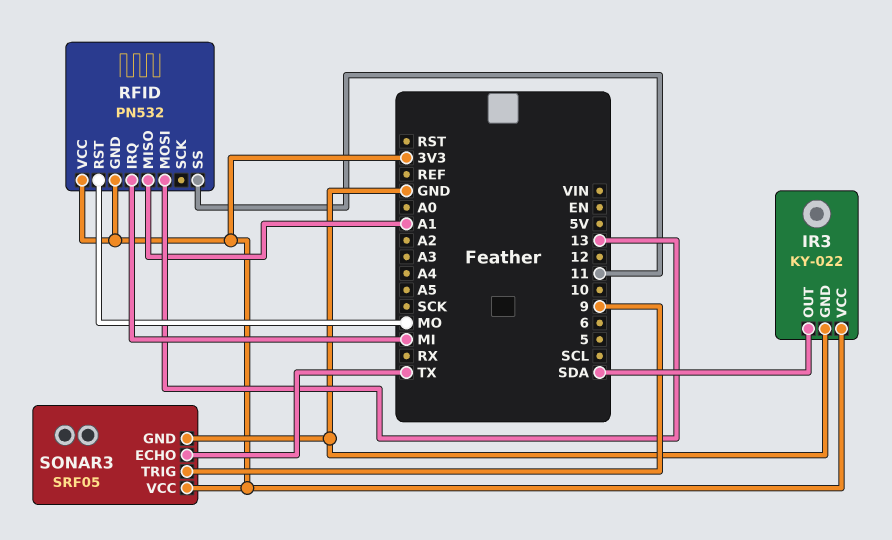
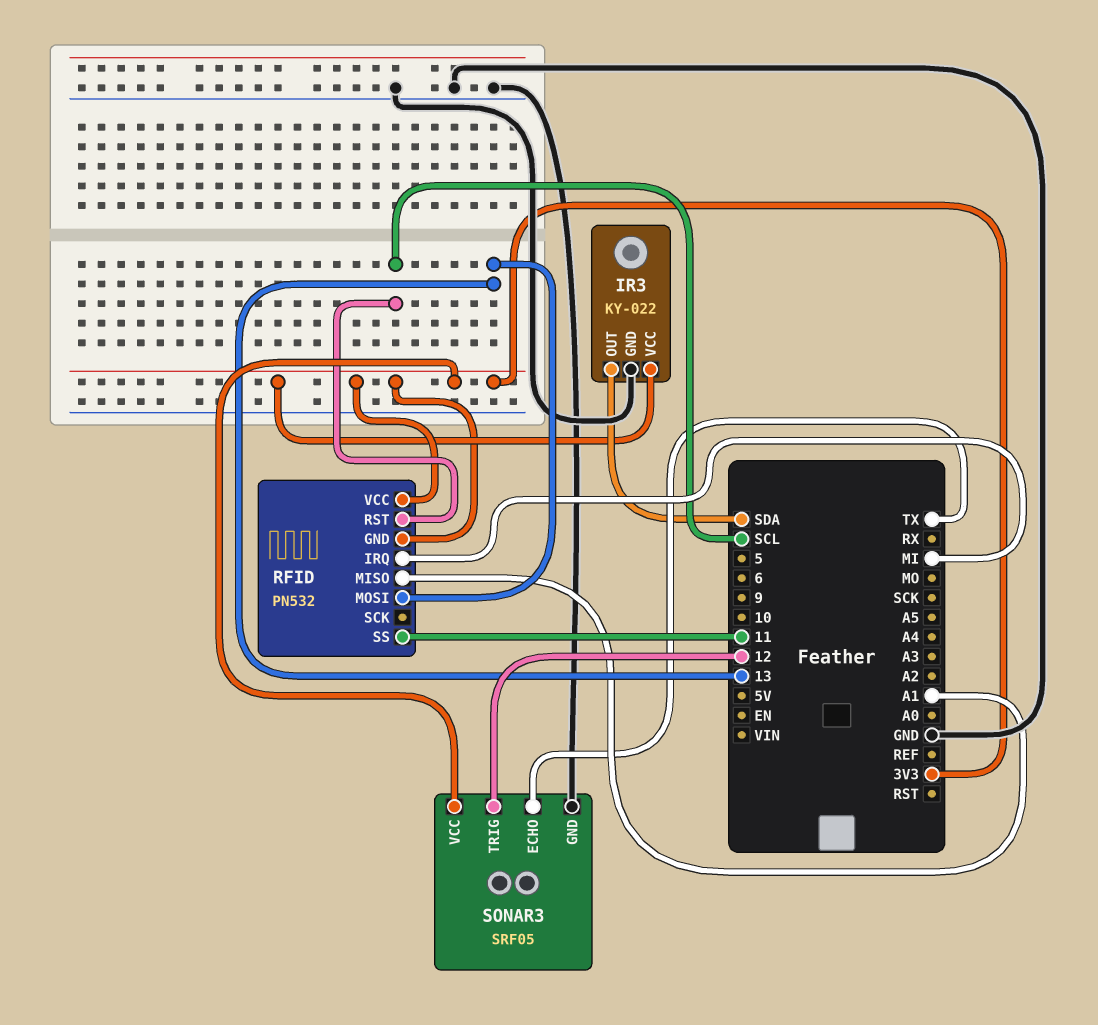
RFID pin RST: MO -> SCL
SONAR3 pin TRIG: 9 -> 12

